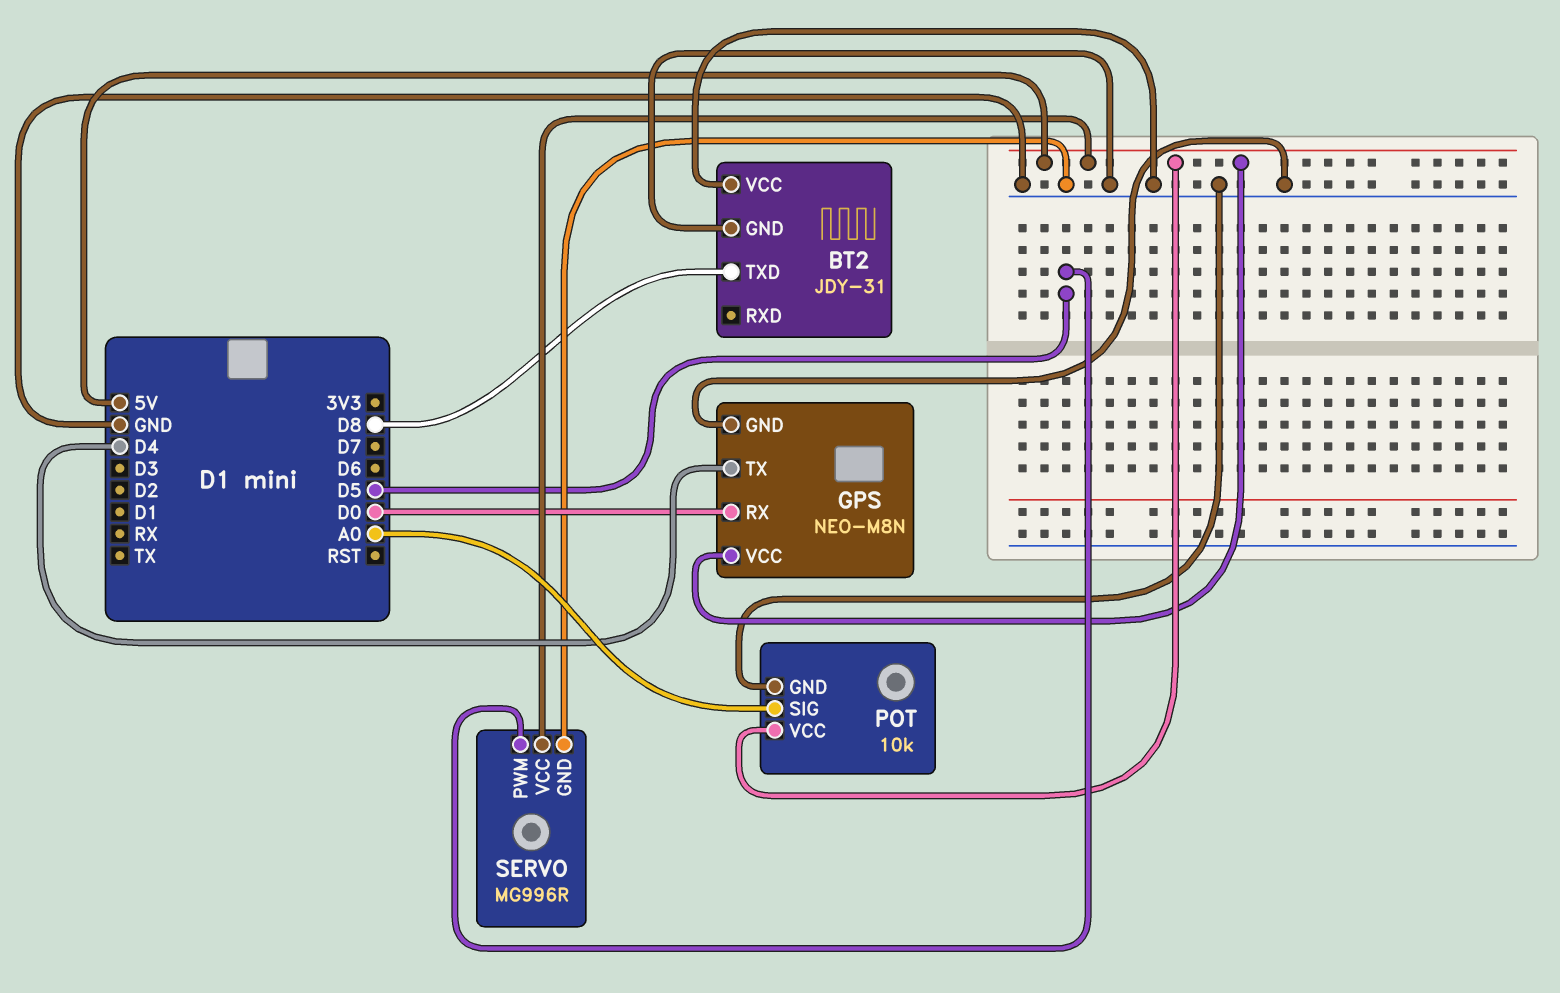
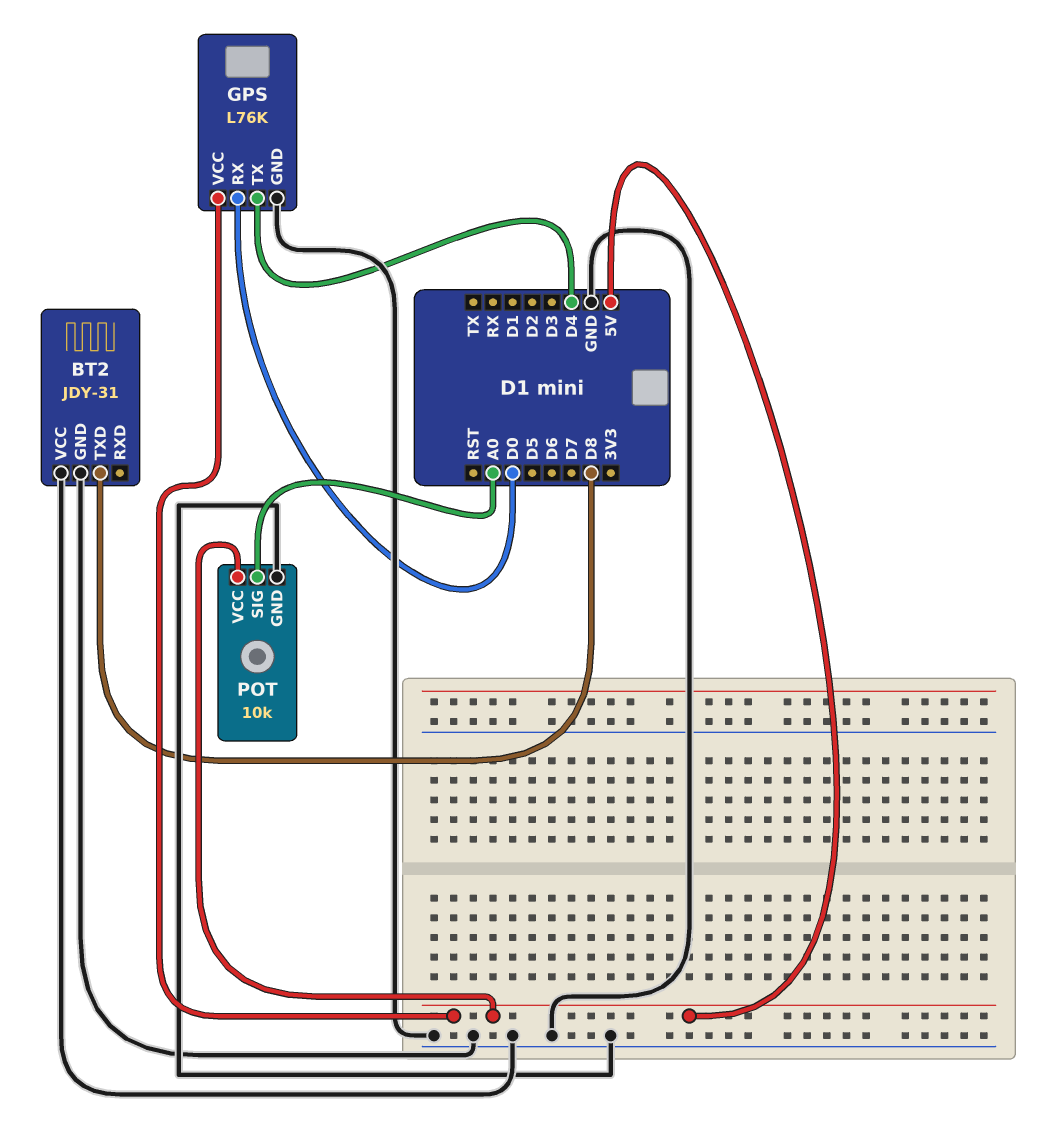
GPS: NEO-M8N -> L76K
SERVO: MG996R -> none
SERVO pin GND: GND -> none
SERVO pin PWM: D5 -> none
SERVO pin VCC: 5V -> none

